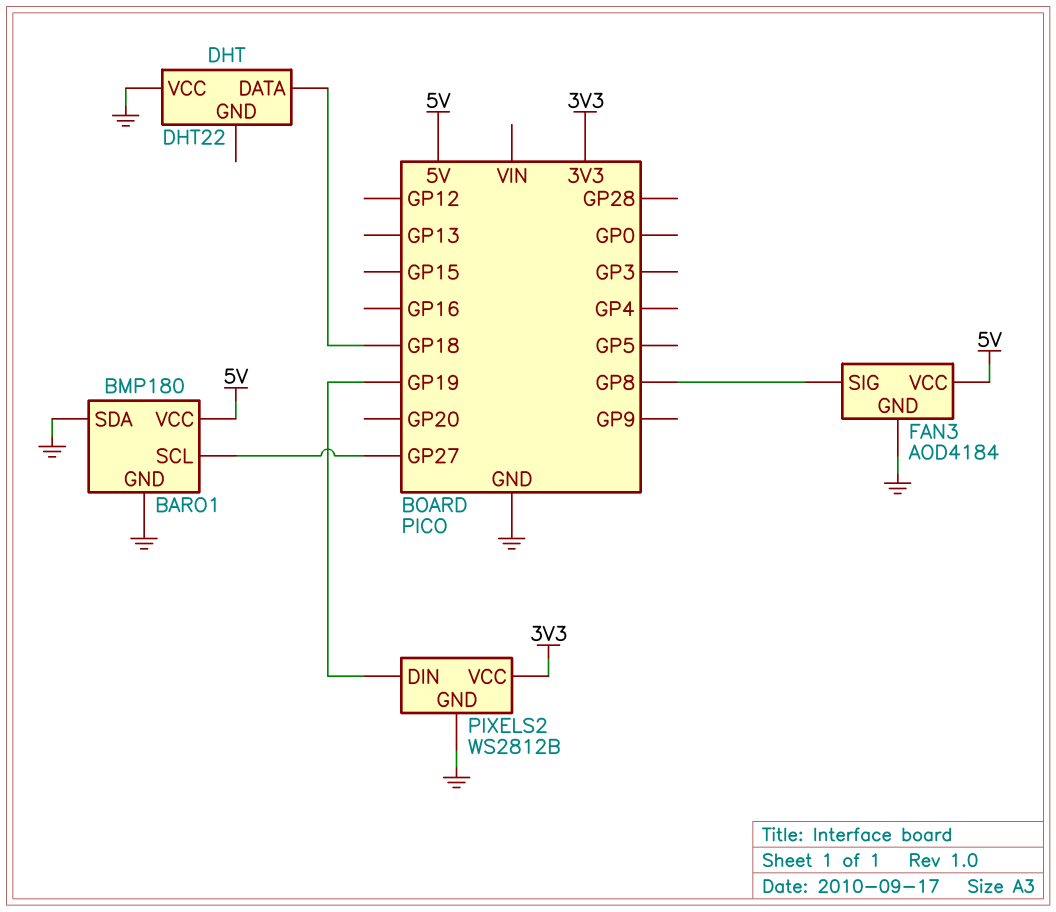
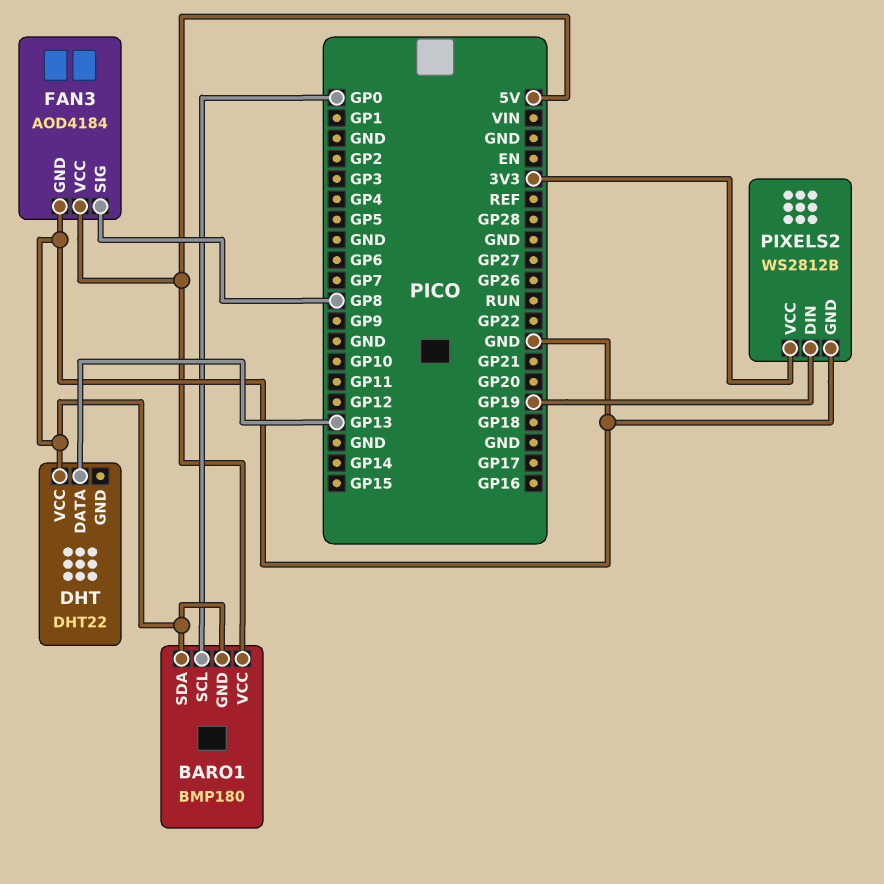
BARO1 pin SCL: GP27 -> GP0
DHT pin DATA: GP18 -> GP13

